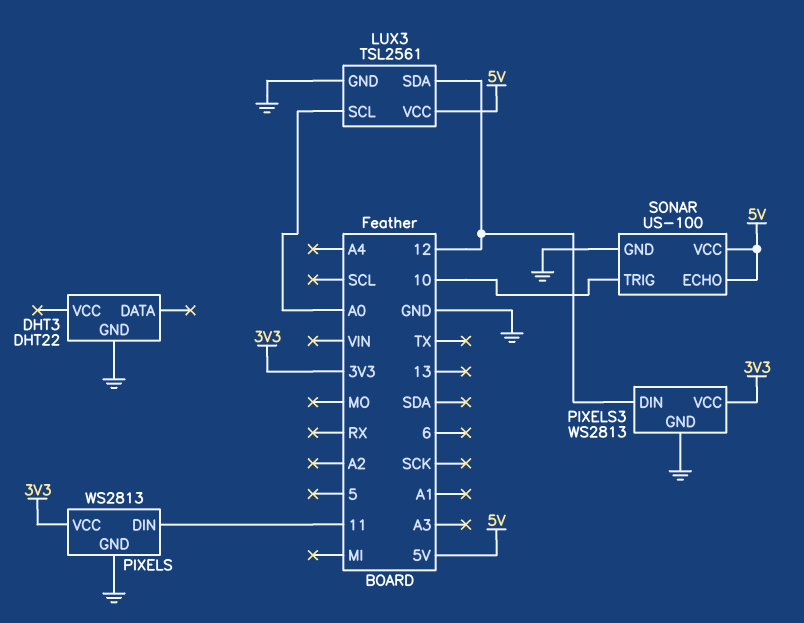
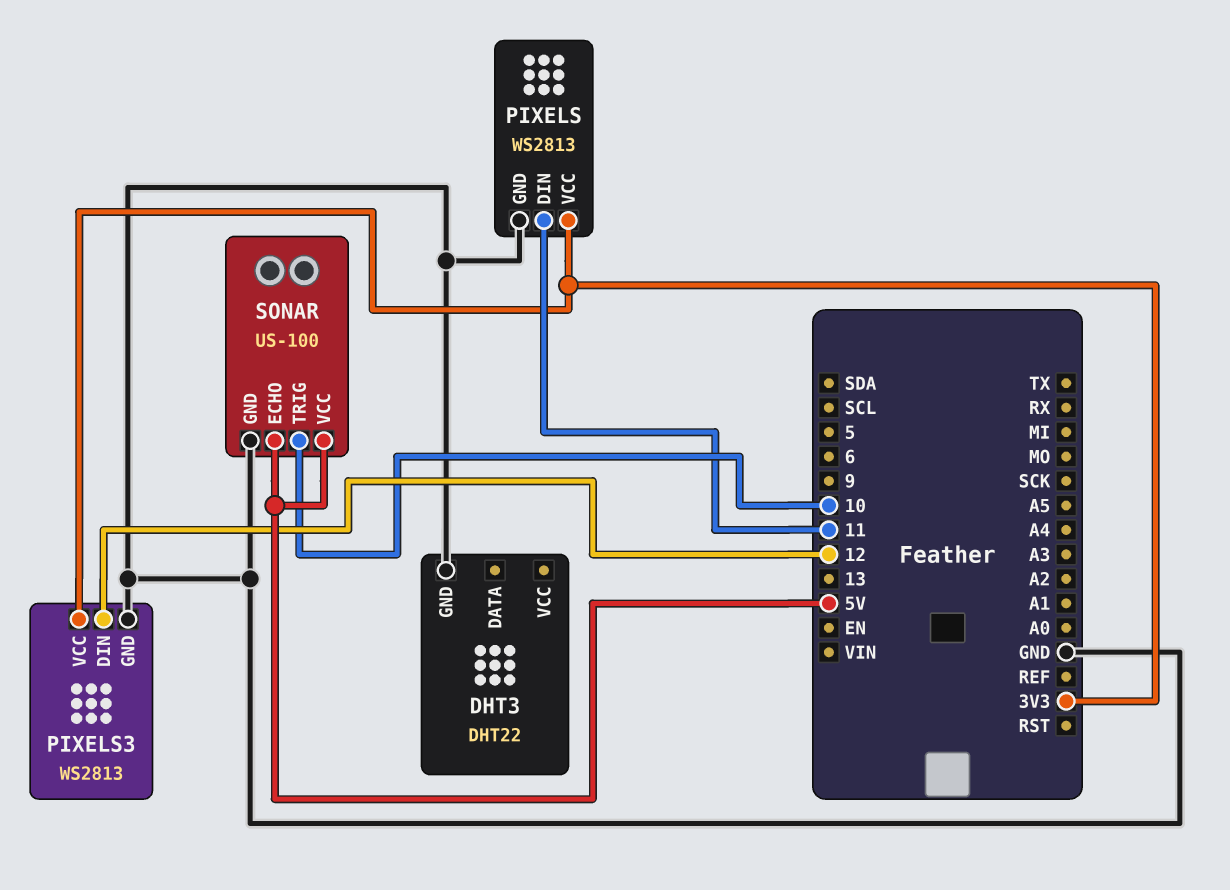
LUX3: TSL2561 -> none
LUX3 pin GND: GND -> none
LUX3 pin SCL: A0 -> none
LUX3 pin SDA: 12 -> none
LUX3 pin VCC: 5V -> none

